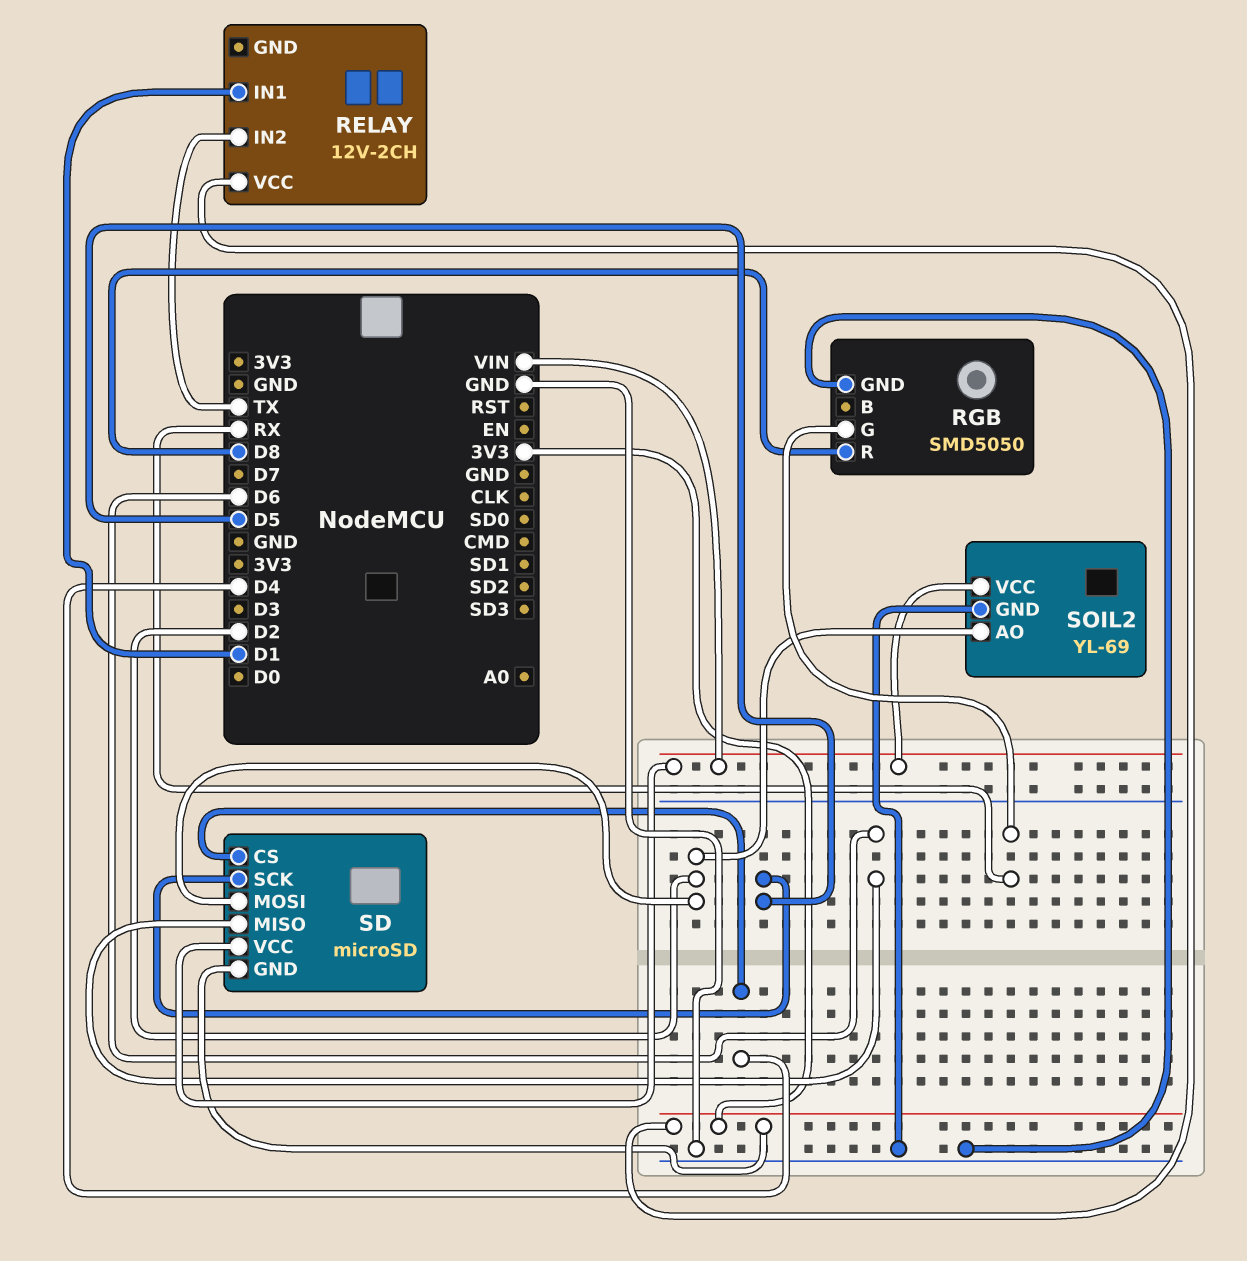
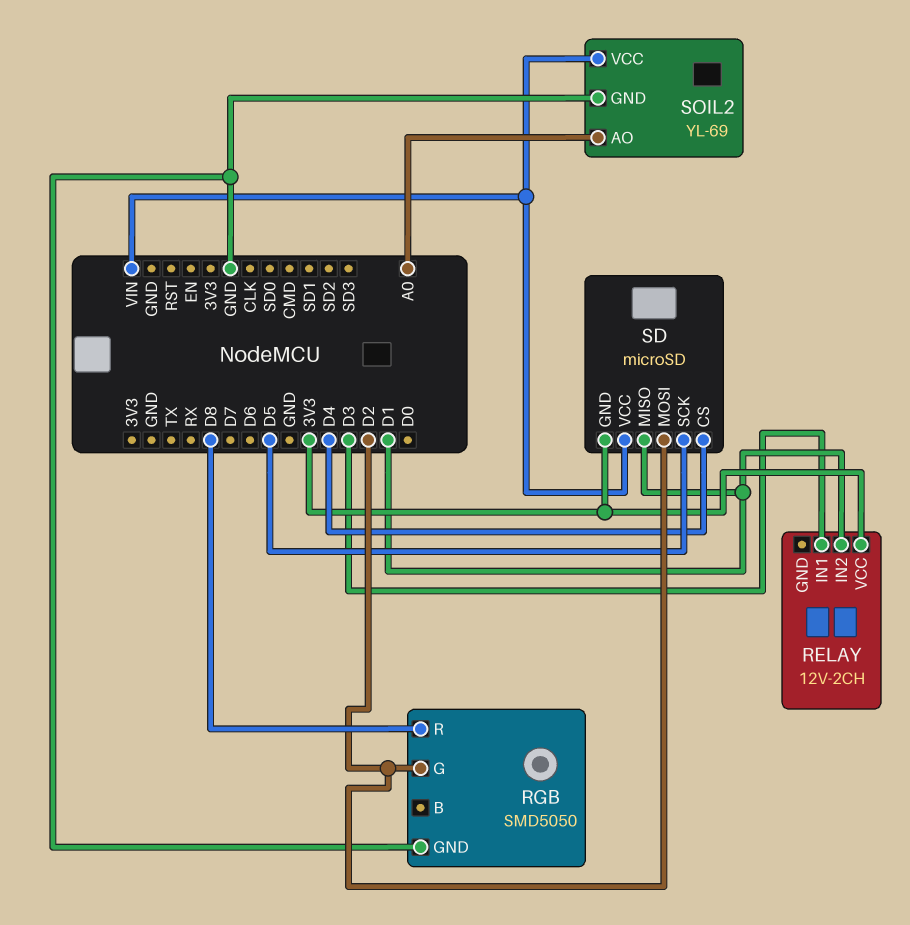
RELAY pin IN1: D1 -> D3
RELAY pin IN2: TX -> D1
RGB pin G: RX -> D2
SD pin MISO: D6 -> D1
SOIL2 pin AO: D2 -> A0

